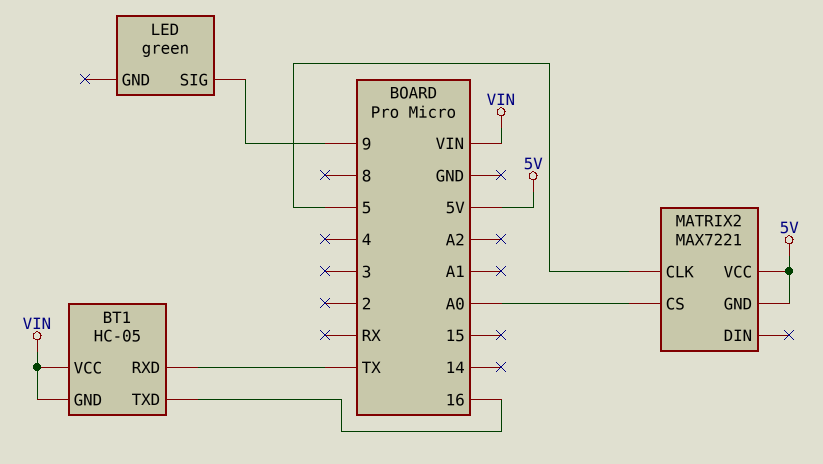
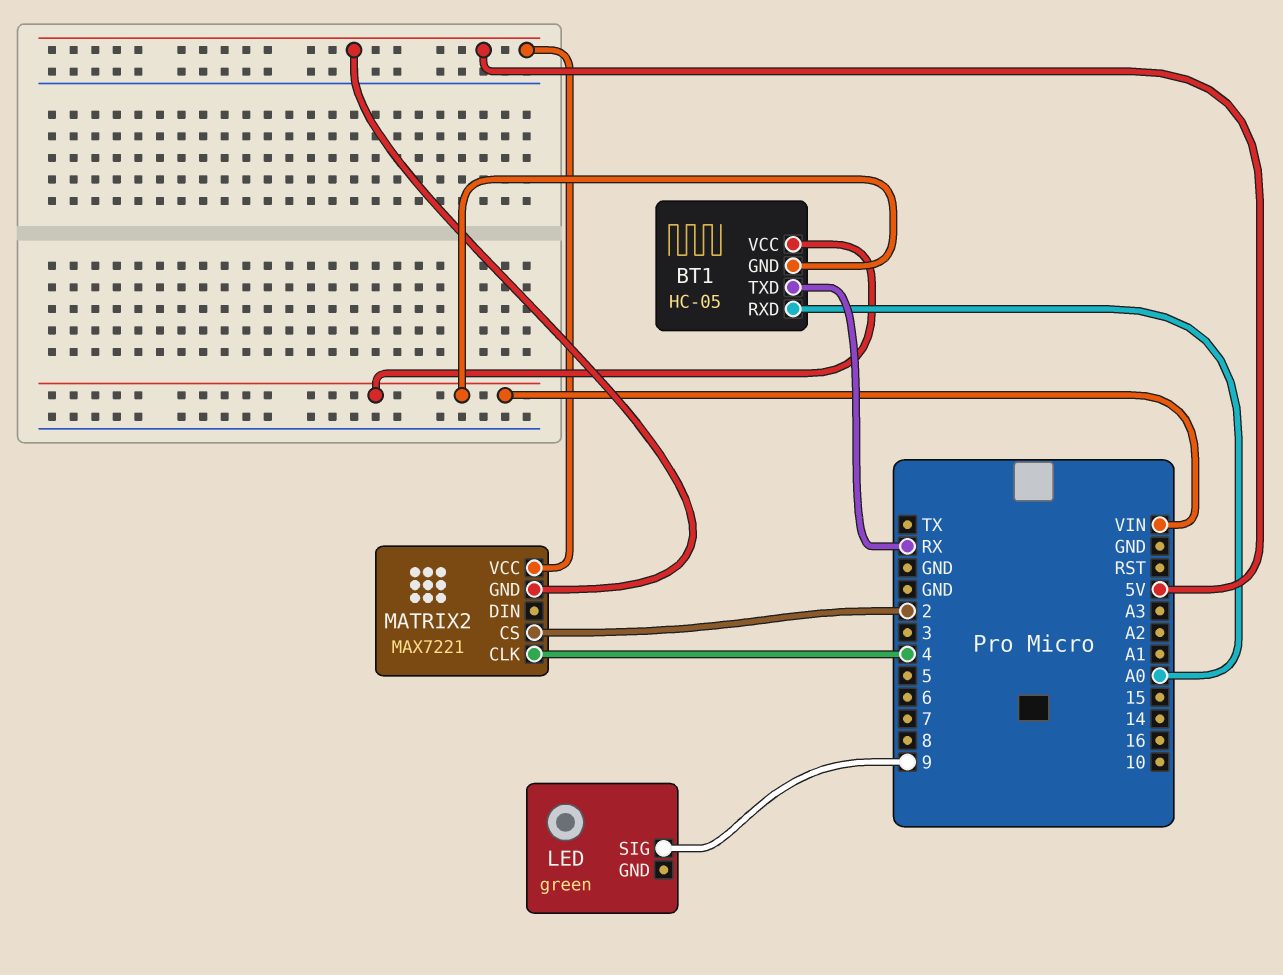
BT1 pin RXD: TX -> A0
BT1 pin TXD: 16 -> RX
MATRIX2 pin CLK: 5 -> 4
MATRIX2 pin CS: A0 -> 2

